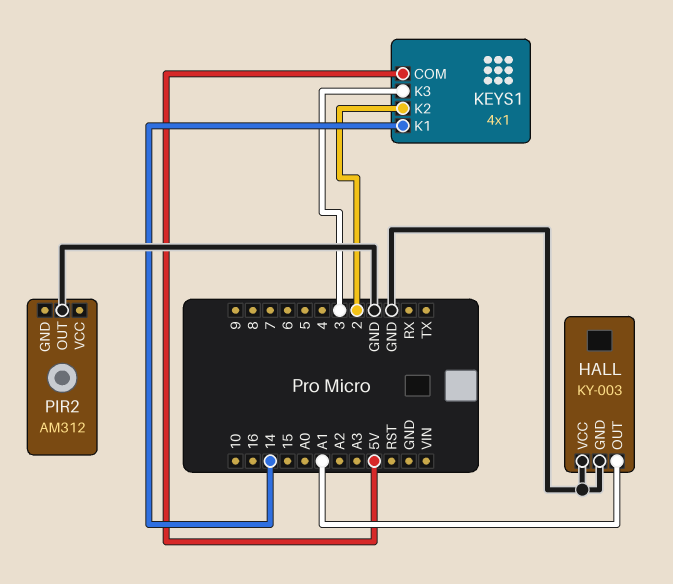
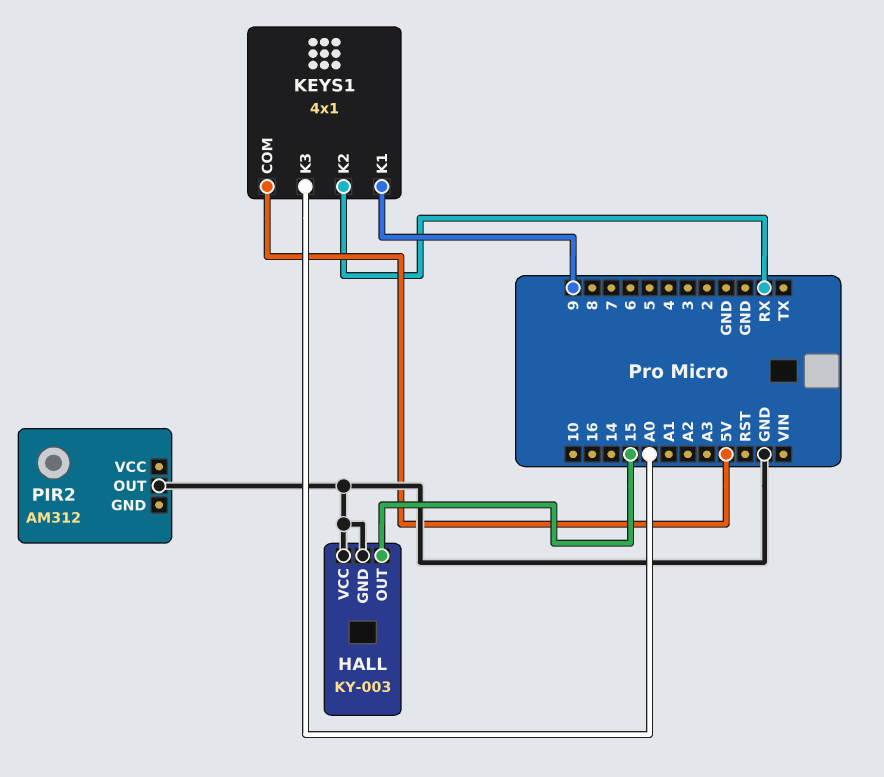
HALL pin OUT: A1 -> 15
KEYS1 pin K1: 14 -> 9
KEYS1 pin K2: 2 -> RX
KEYS1 pin K3: 3 -> A0

